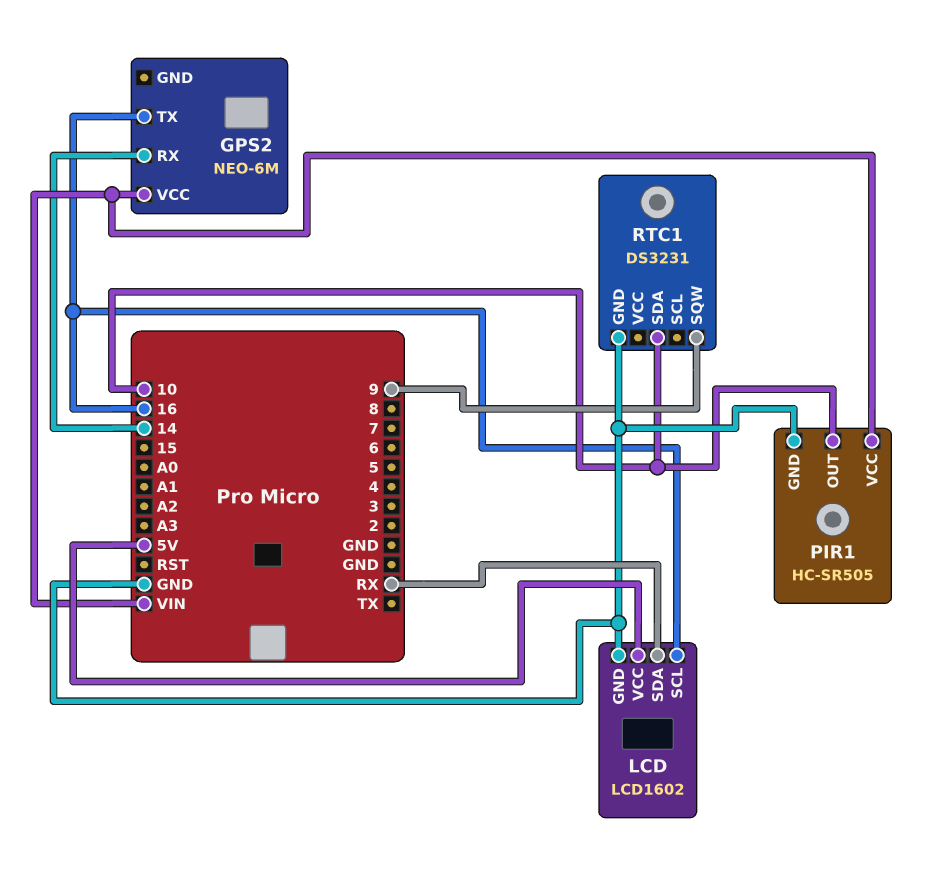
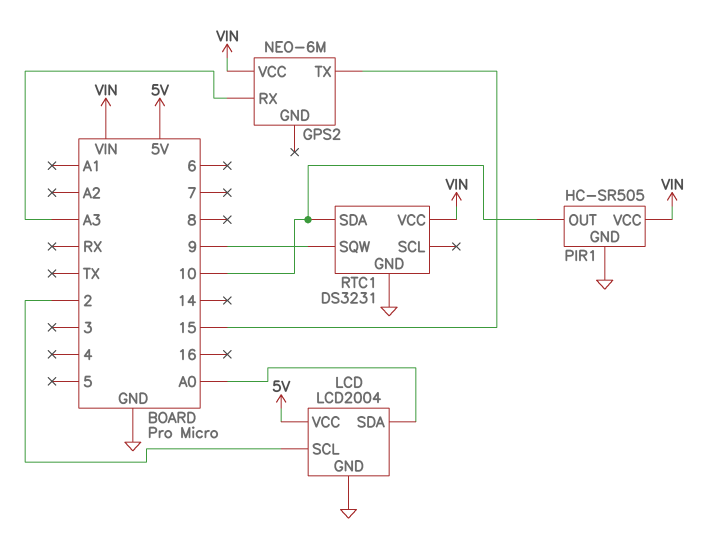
GPS2 pin RX: 14 -> A3
GPS2 pin TX: 16 -> 15
LCD: LCD1602 -> LCD2004
LCD pin SCL: 16 -> 2
LCD pin SDA: RX -> A0
RTC1 pin VCC: none -> VIN

